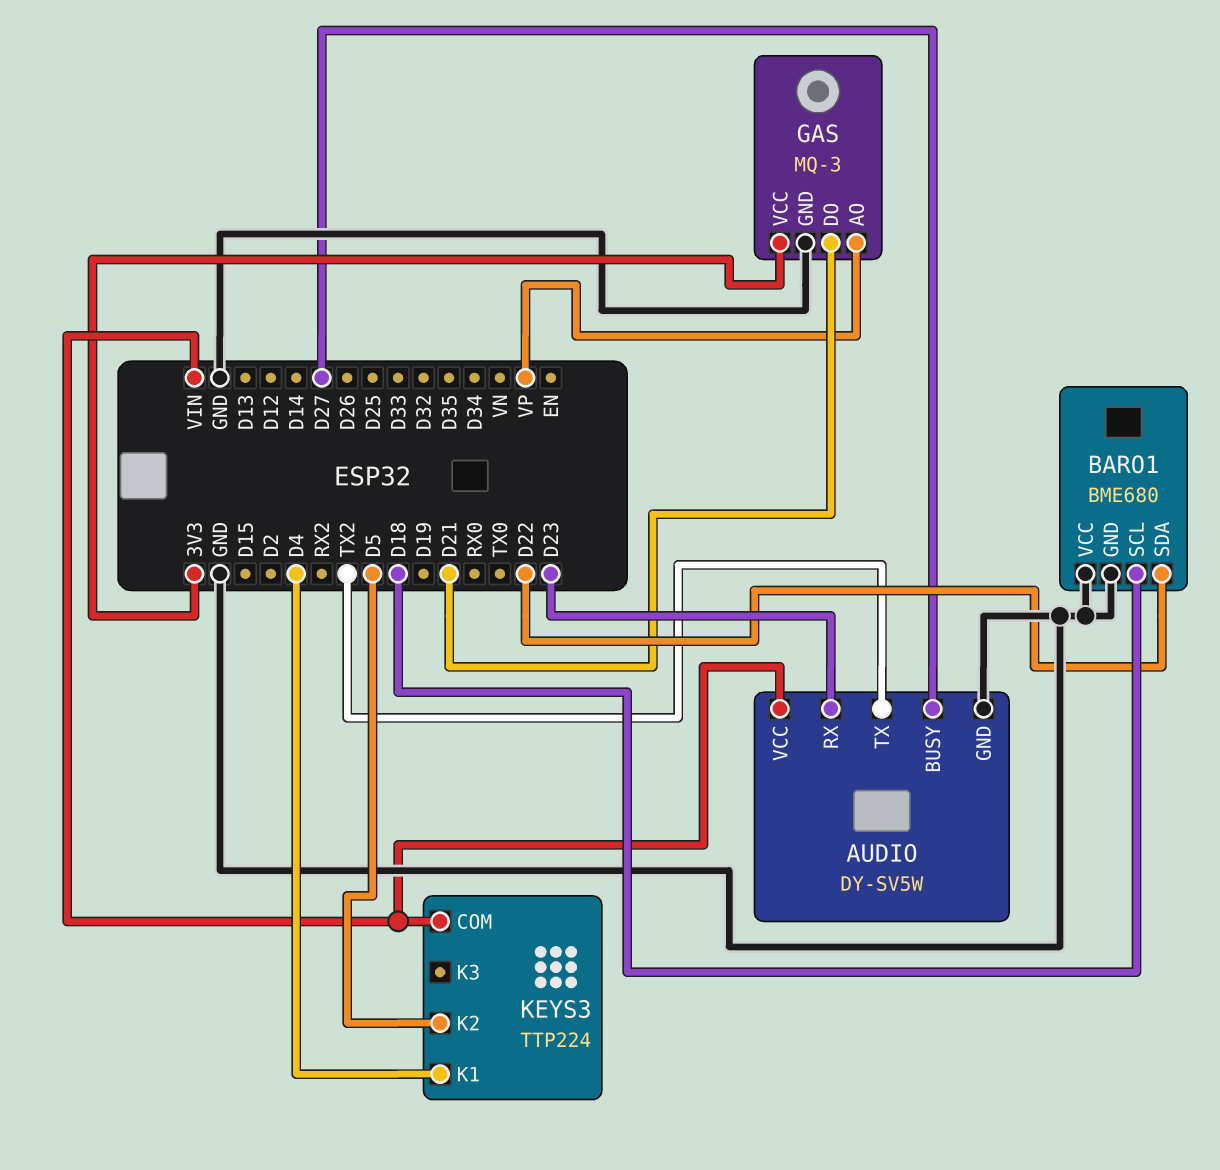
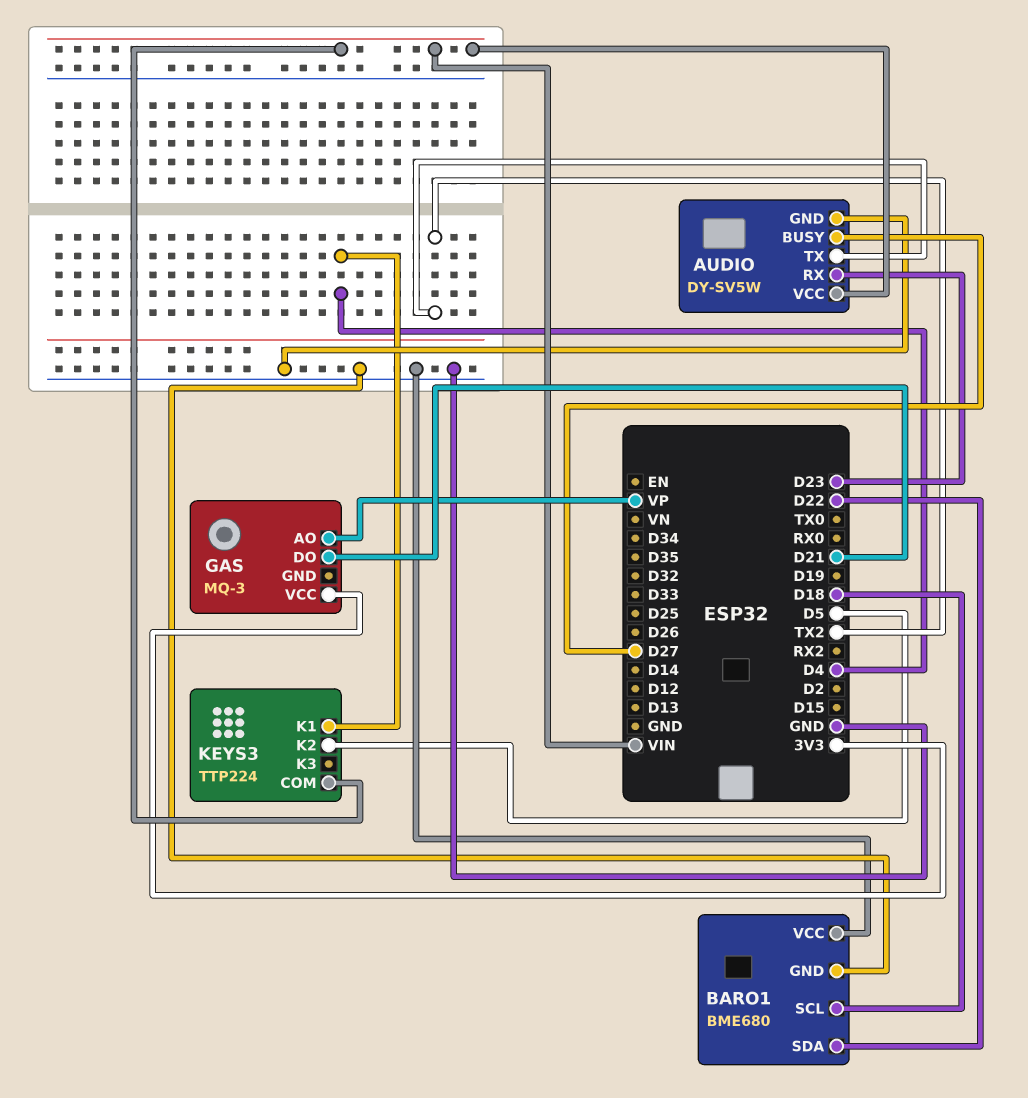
GAS pin GND: GND -> none

